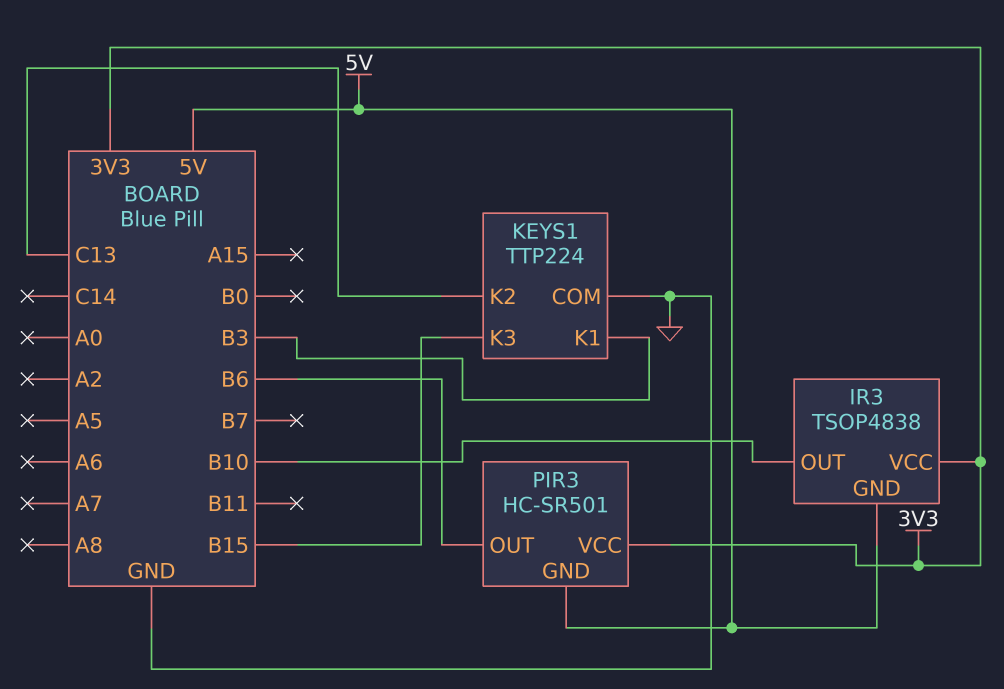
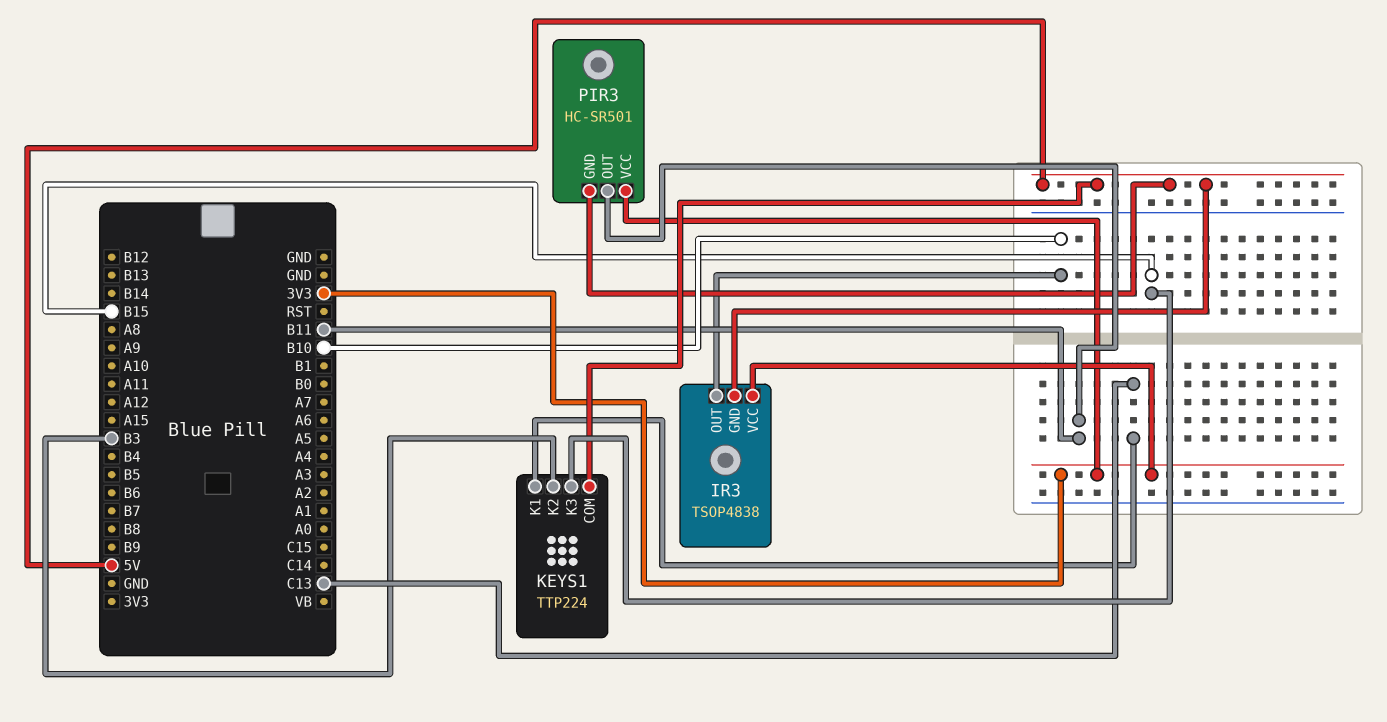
KEYS1 pin COM: GND -> 5V
KEYS1 pin K1: B3 -> C13
KEYS1 pin K2: C13 -> B3
PIR3 pin OUT: B6 -> B11

